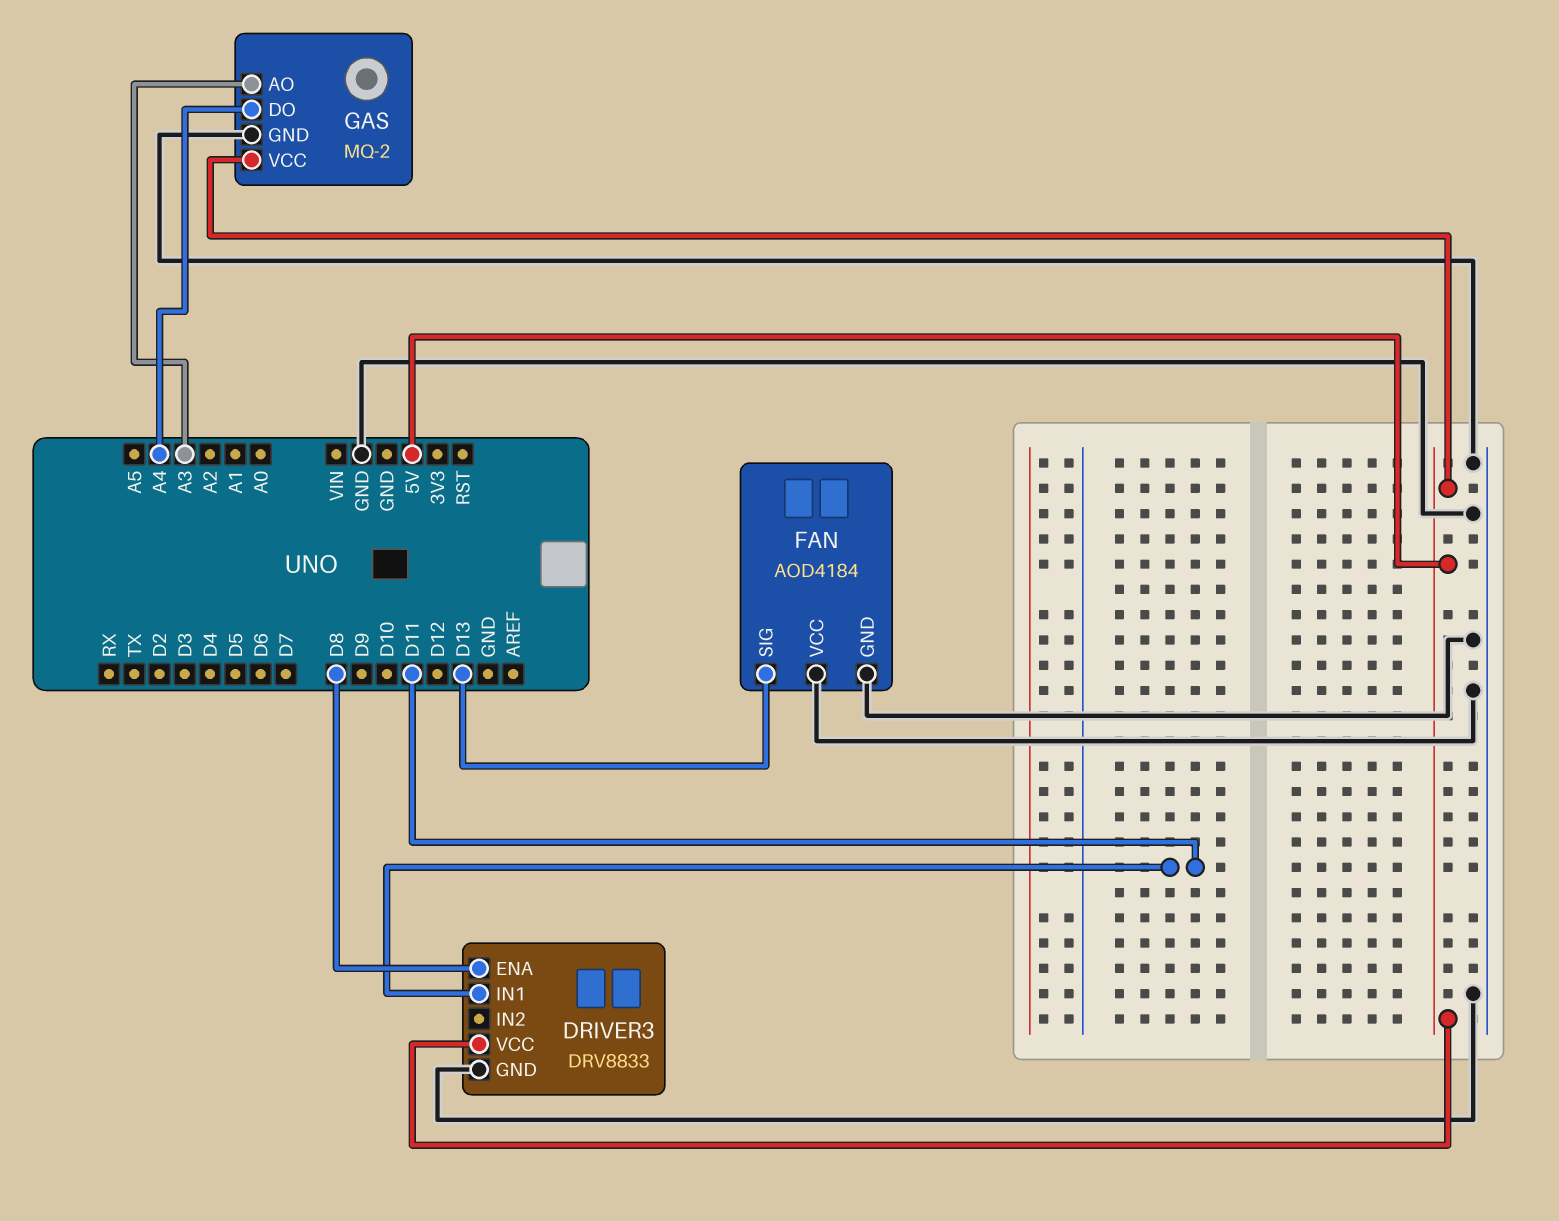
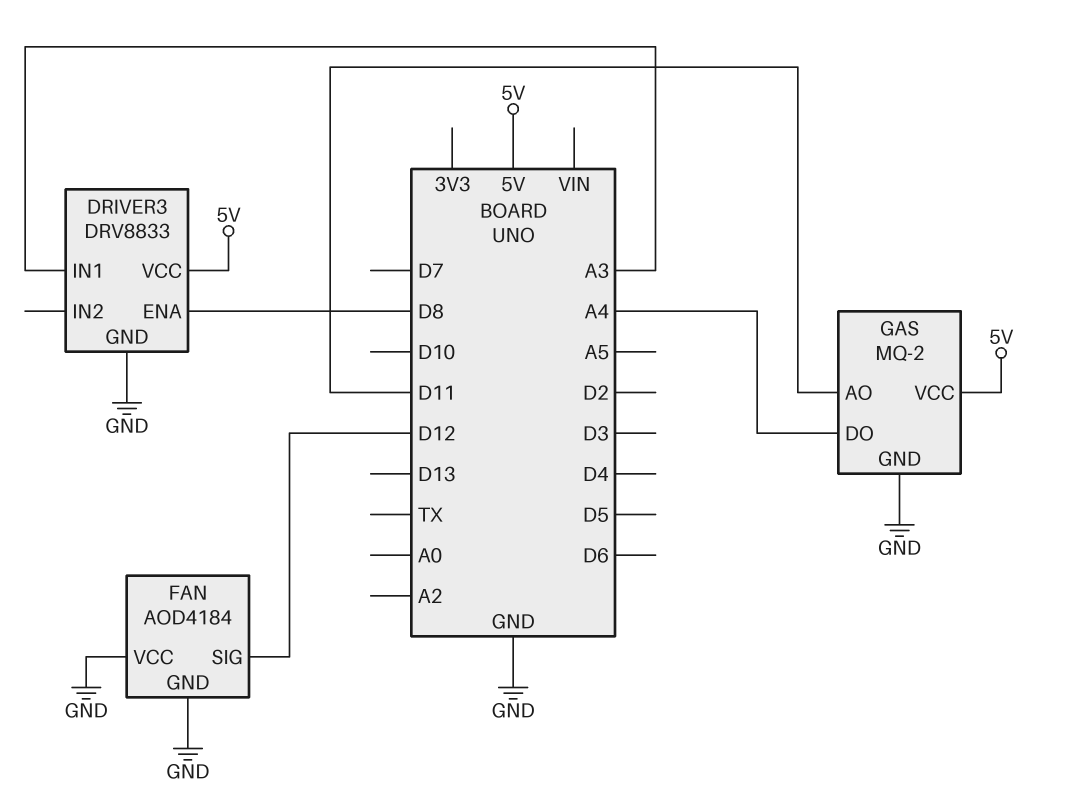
DRIVER3 pin IN1: D11 -> A3
FAN pin SIG: D13 -> D12
GAS pin AO: A3 -> D11

